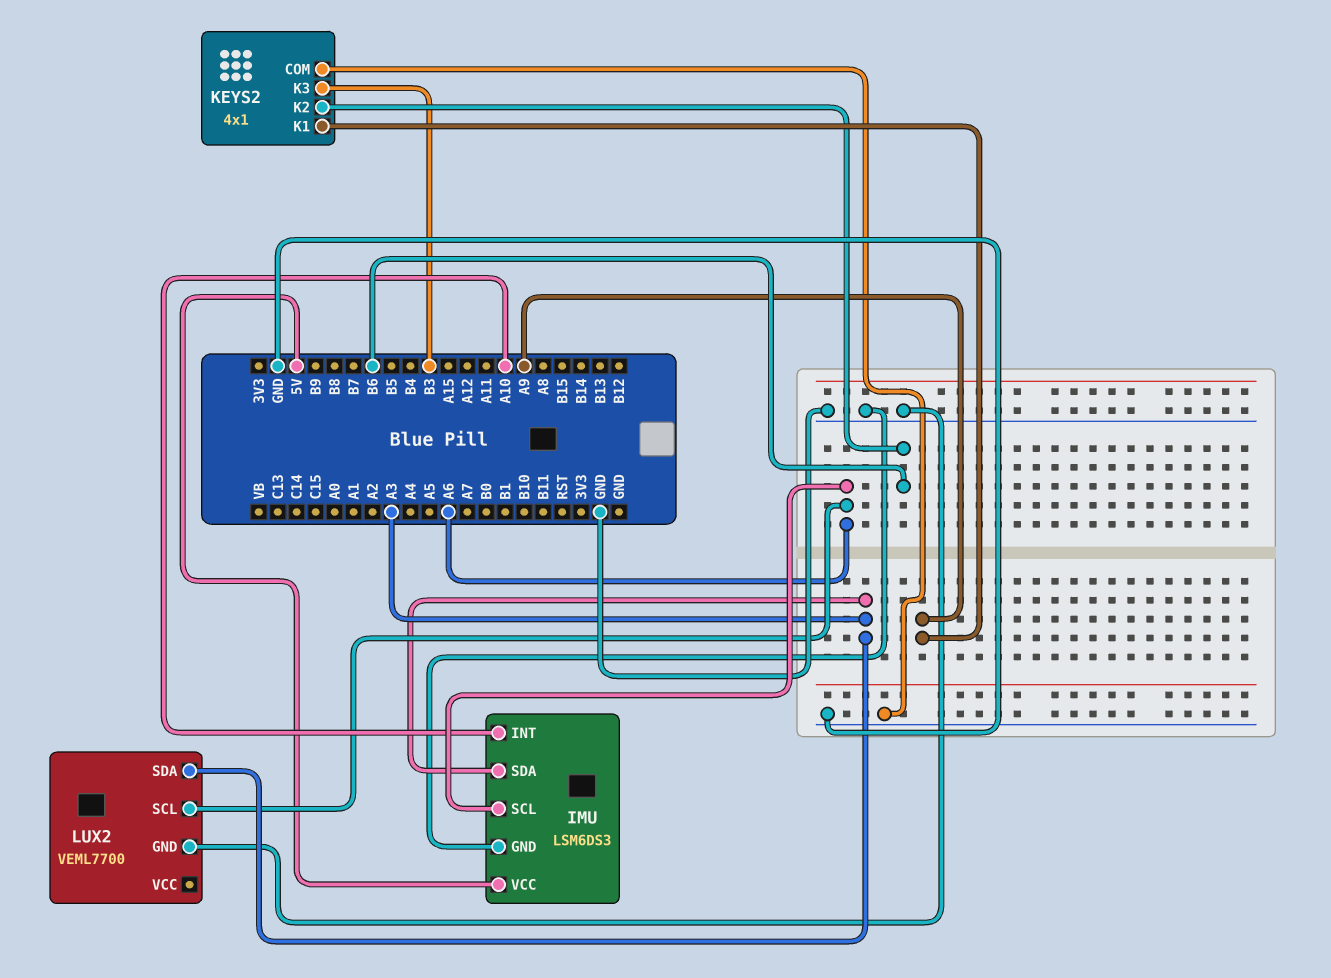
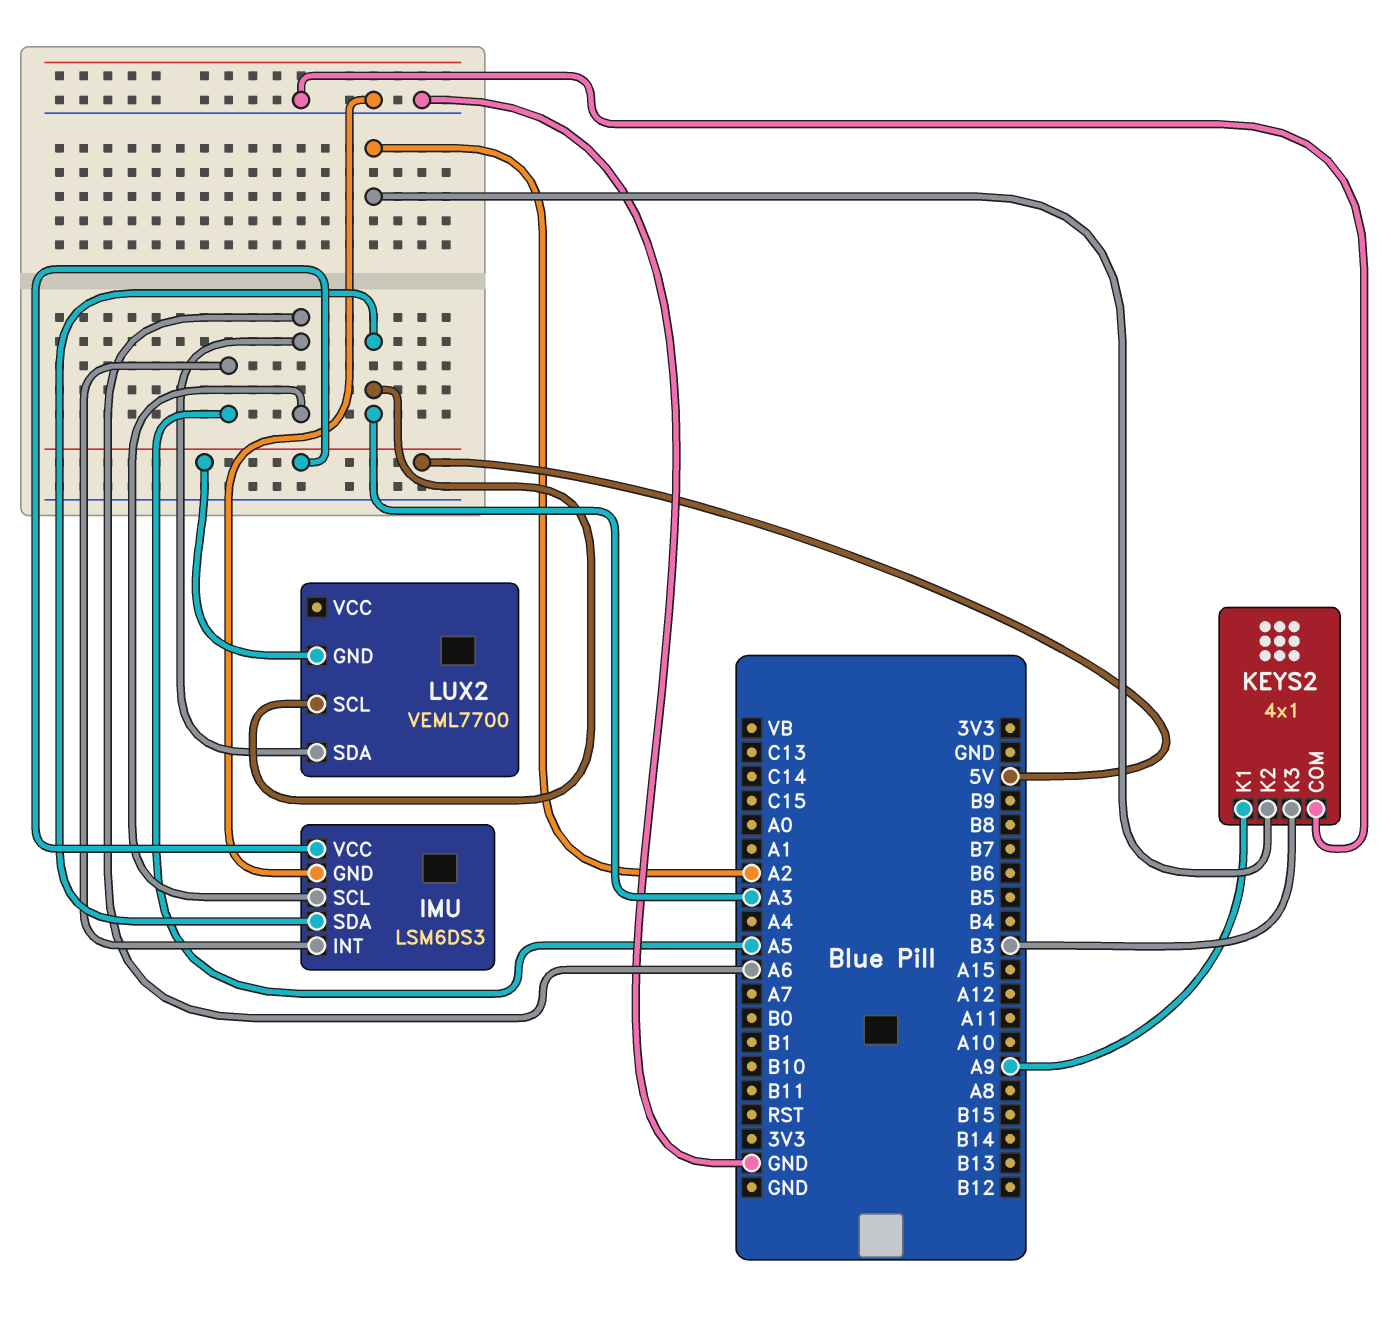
IMU pin INT: A10 -> A5
KEYS2 pin K2: B6 -> A2
LUX2 pin GND: GND -> 5V
LUX2 pin SCL: A6 -> A3
LUX2 pin SDA: A3 -> A6

